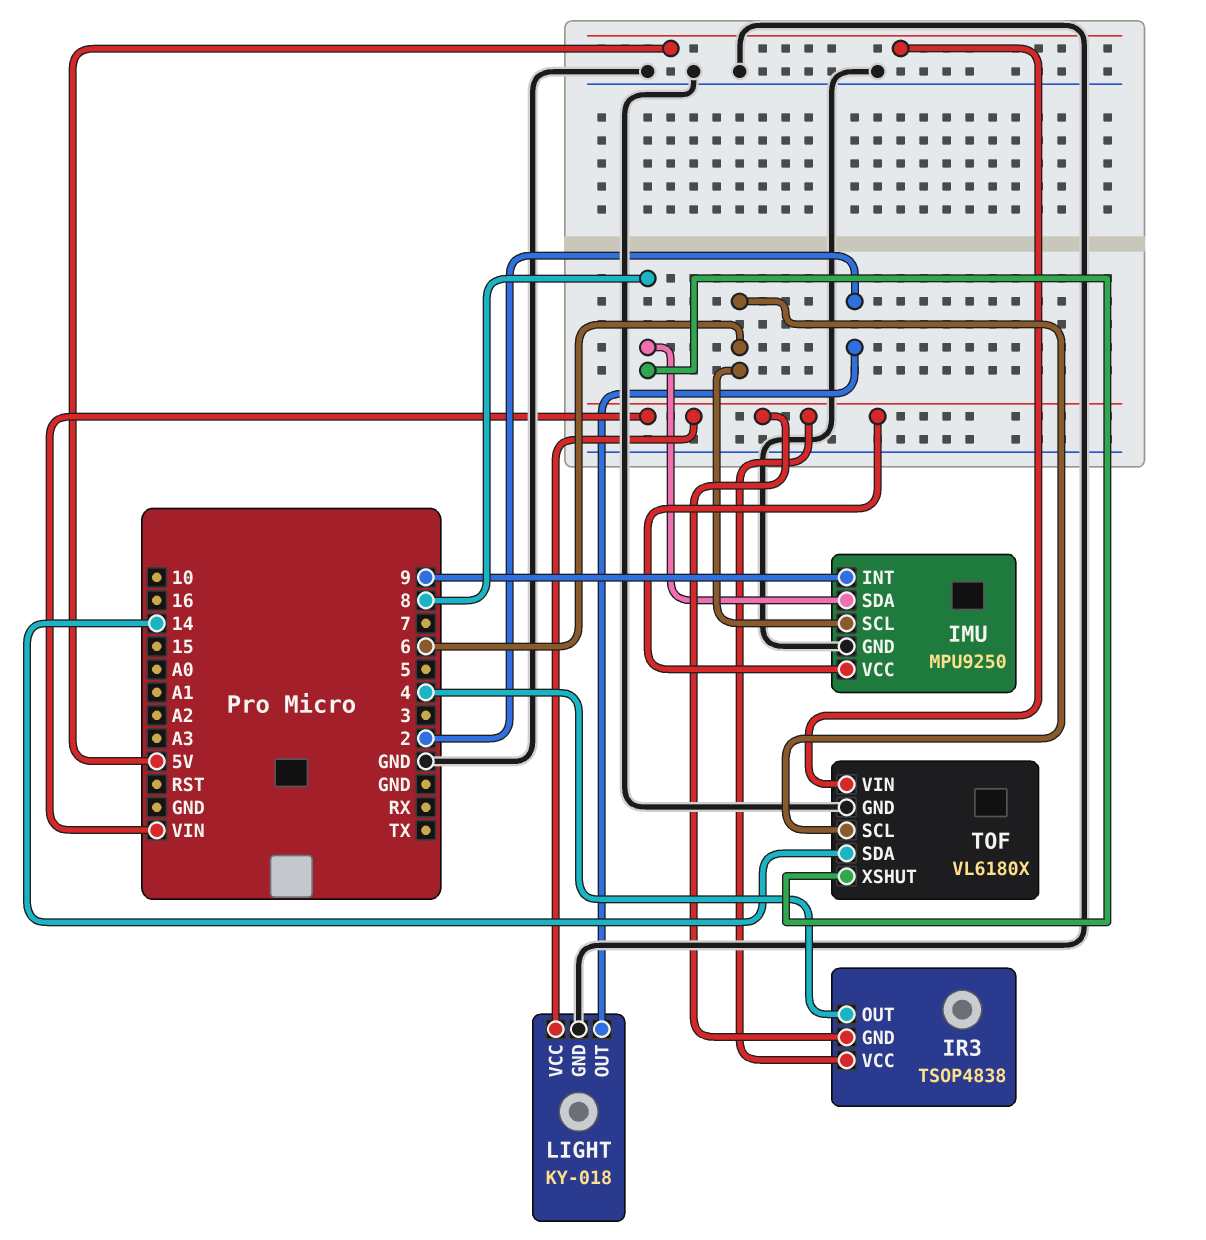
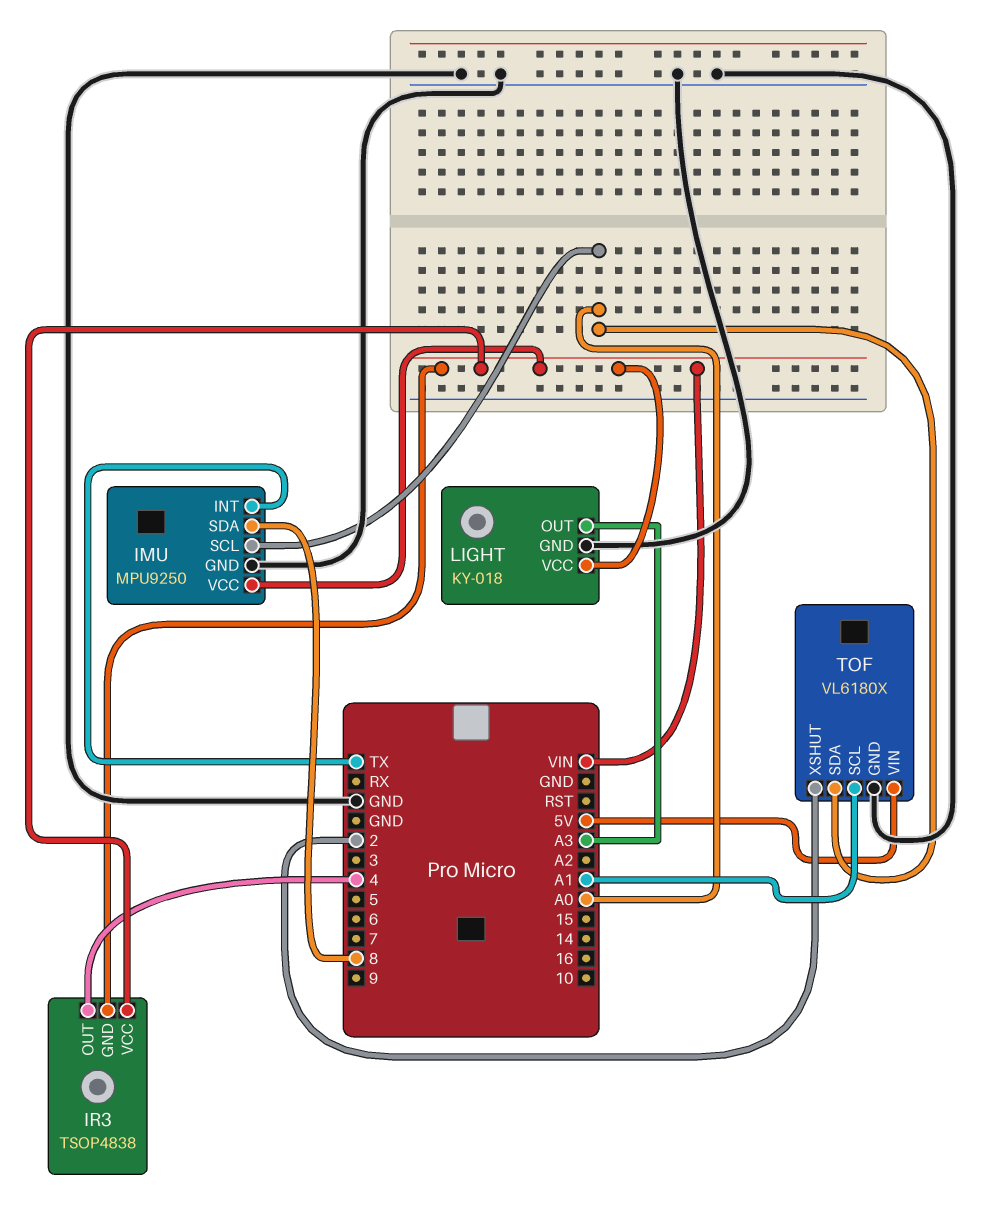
IMU pin INT: 9 -> TX
IMU pin SCL: 6 -> A0
LIGHT pin OUT: 2 -> A3
TOF pin SCL: 6 -> A1
TOF pin SDA: 14 -> A0
TOF pin XSHUT: 8 -> 2

